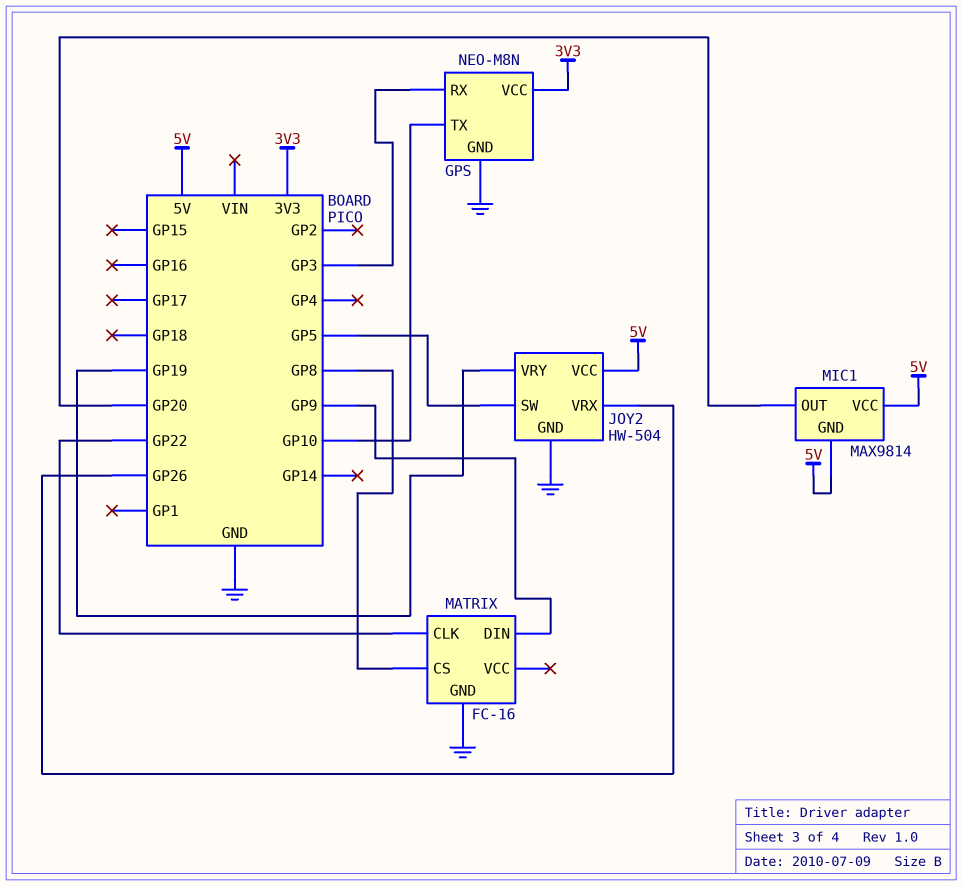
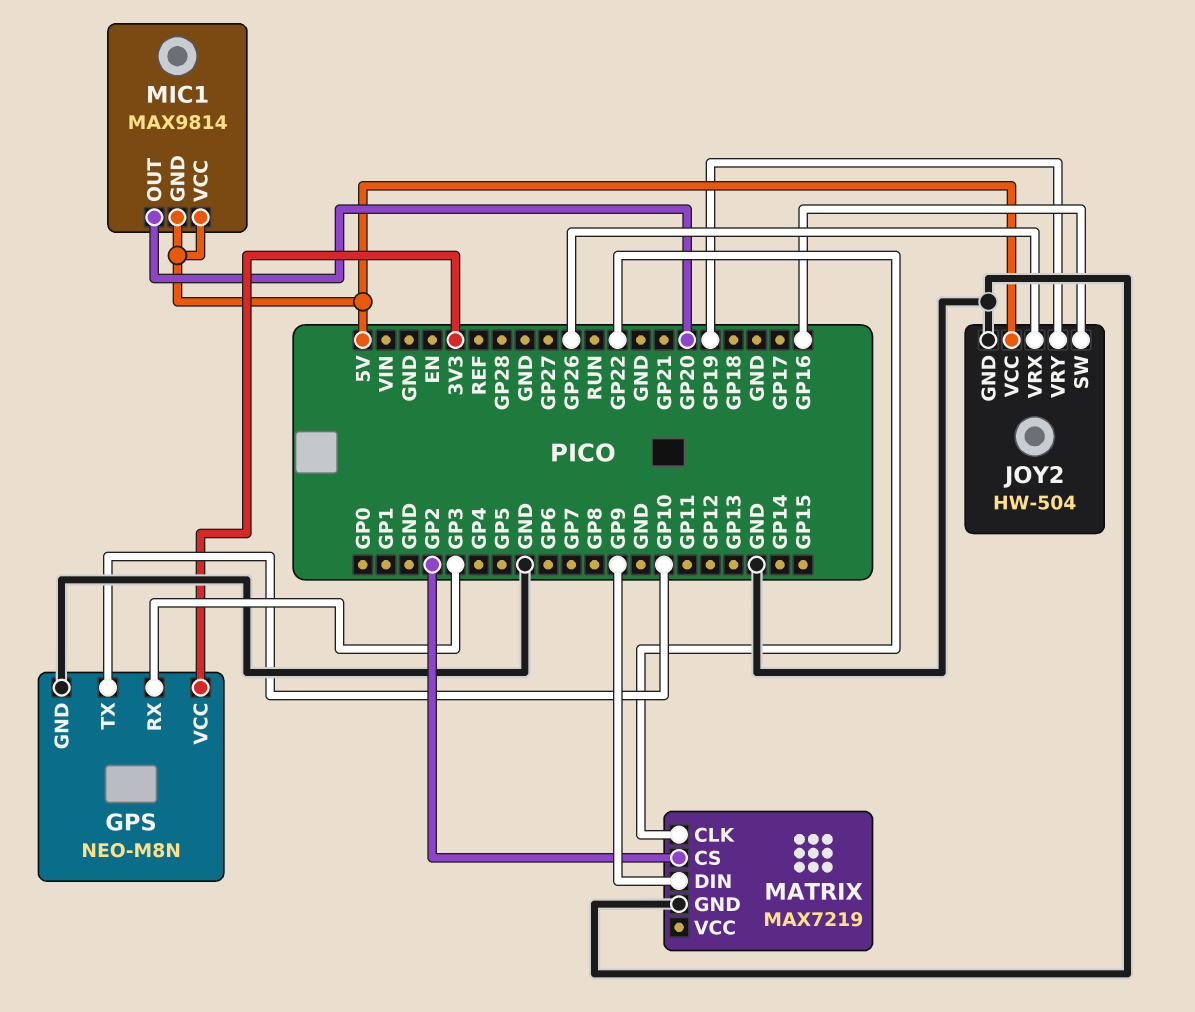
JOY2 pin SW: GP5 -> GP16
MATRIX: FC-16 -> MAX7219
MATRIX pin CS: GP8 -> GP2

